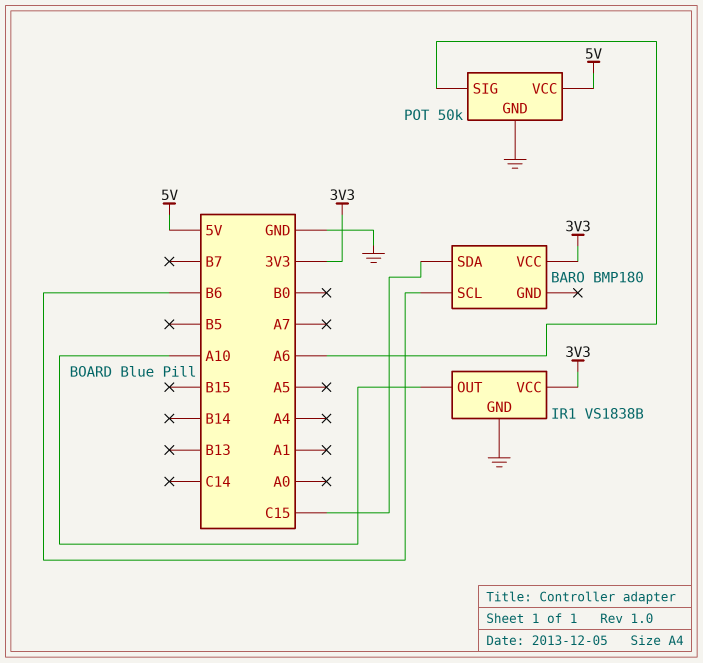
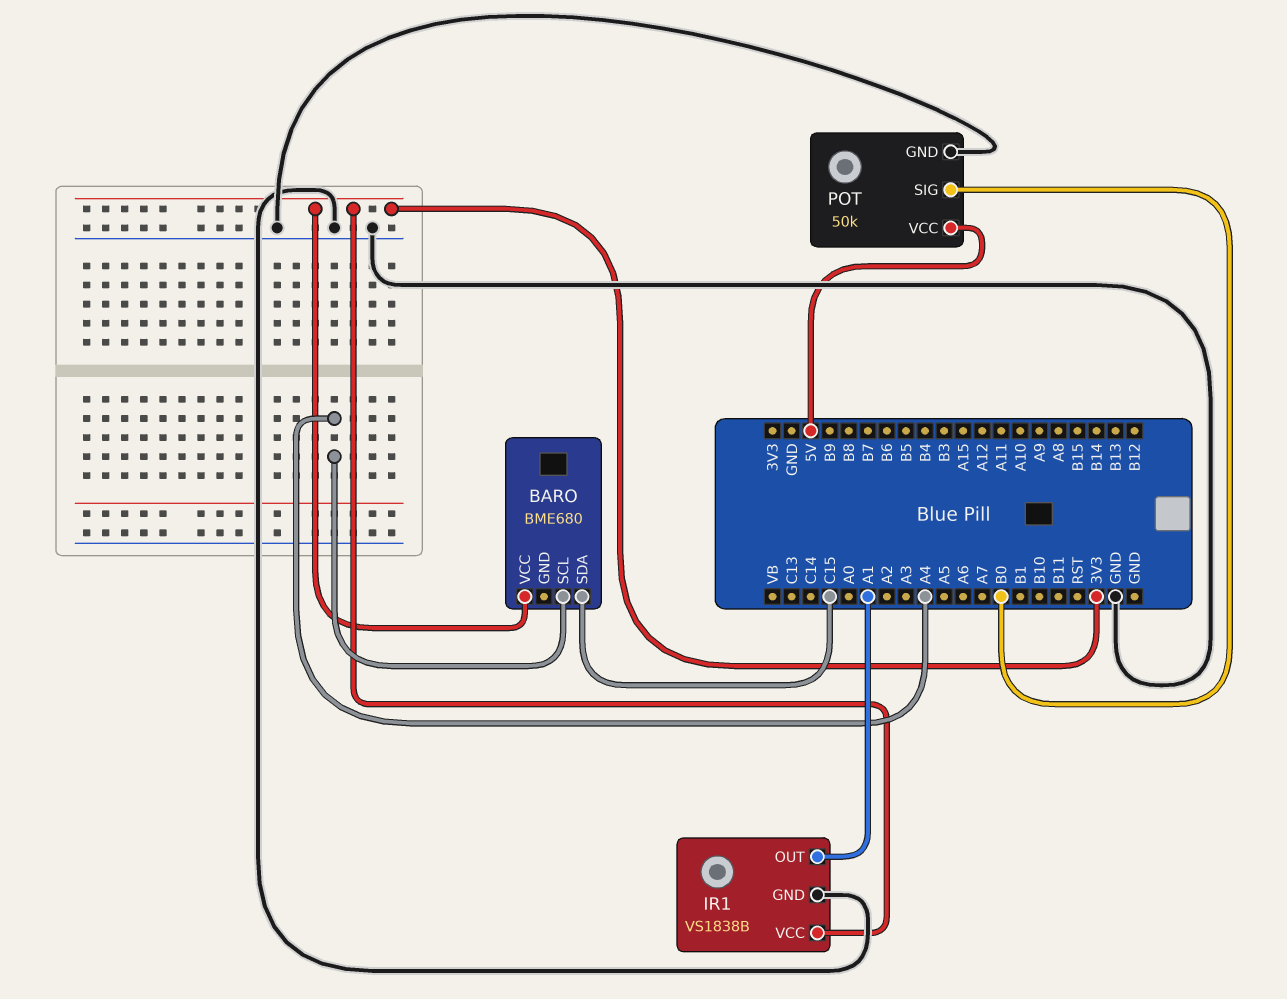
BARO: BMP180 -> BME680
BARO pin SCL: B6 -> A4
IR1 pin OUT: A10 -> A1
POT pin SIG: A6 -> B0

